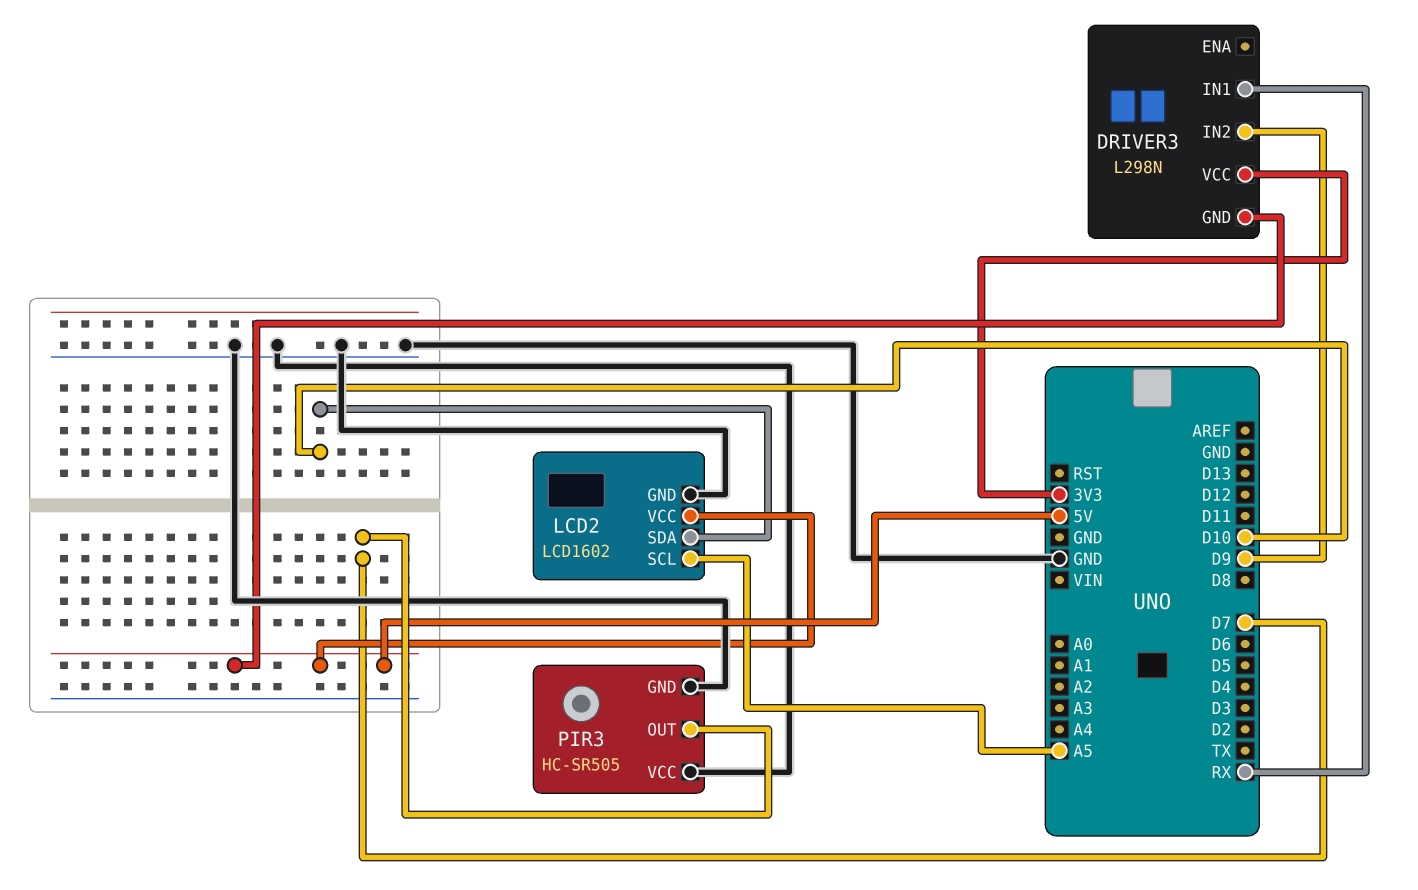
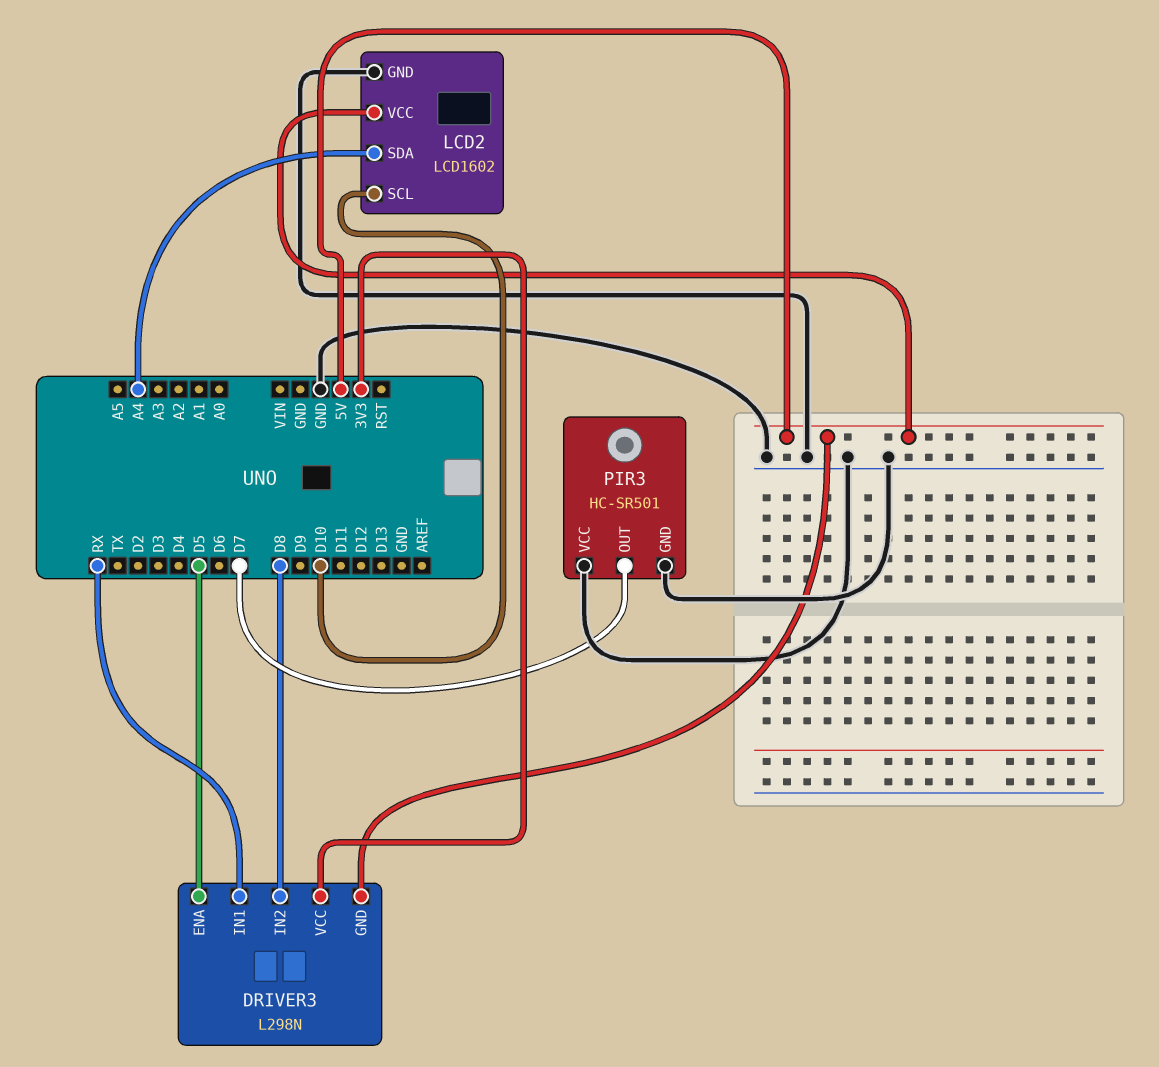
DRIVER3 pin ENA: none -> D5
DRIVER3 pin IN2: D9 -> D8
LCD2 pin SCL: A5 -> D10
LCD2 pin SDA: D10 -> A4
PIR3: HC-SR505 -> HC-SR501

